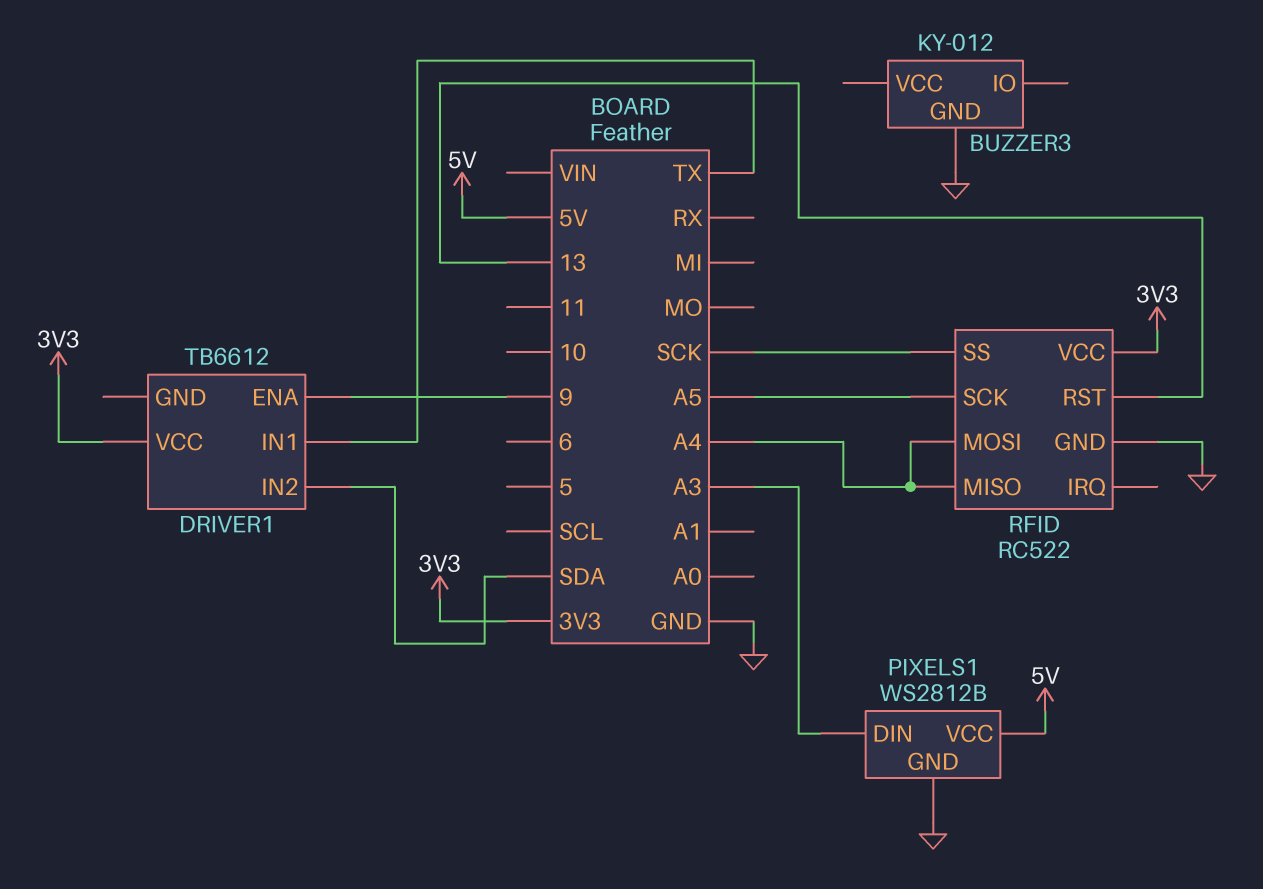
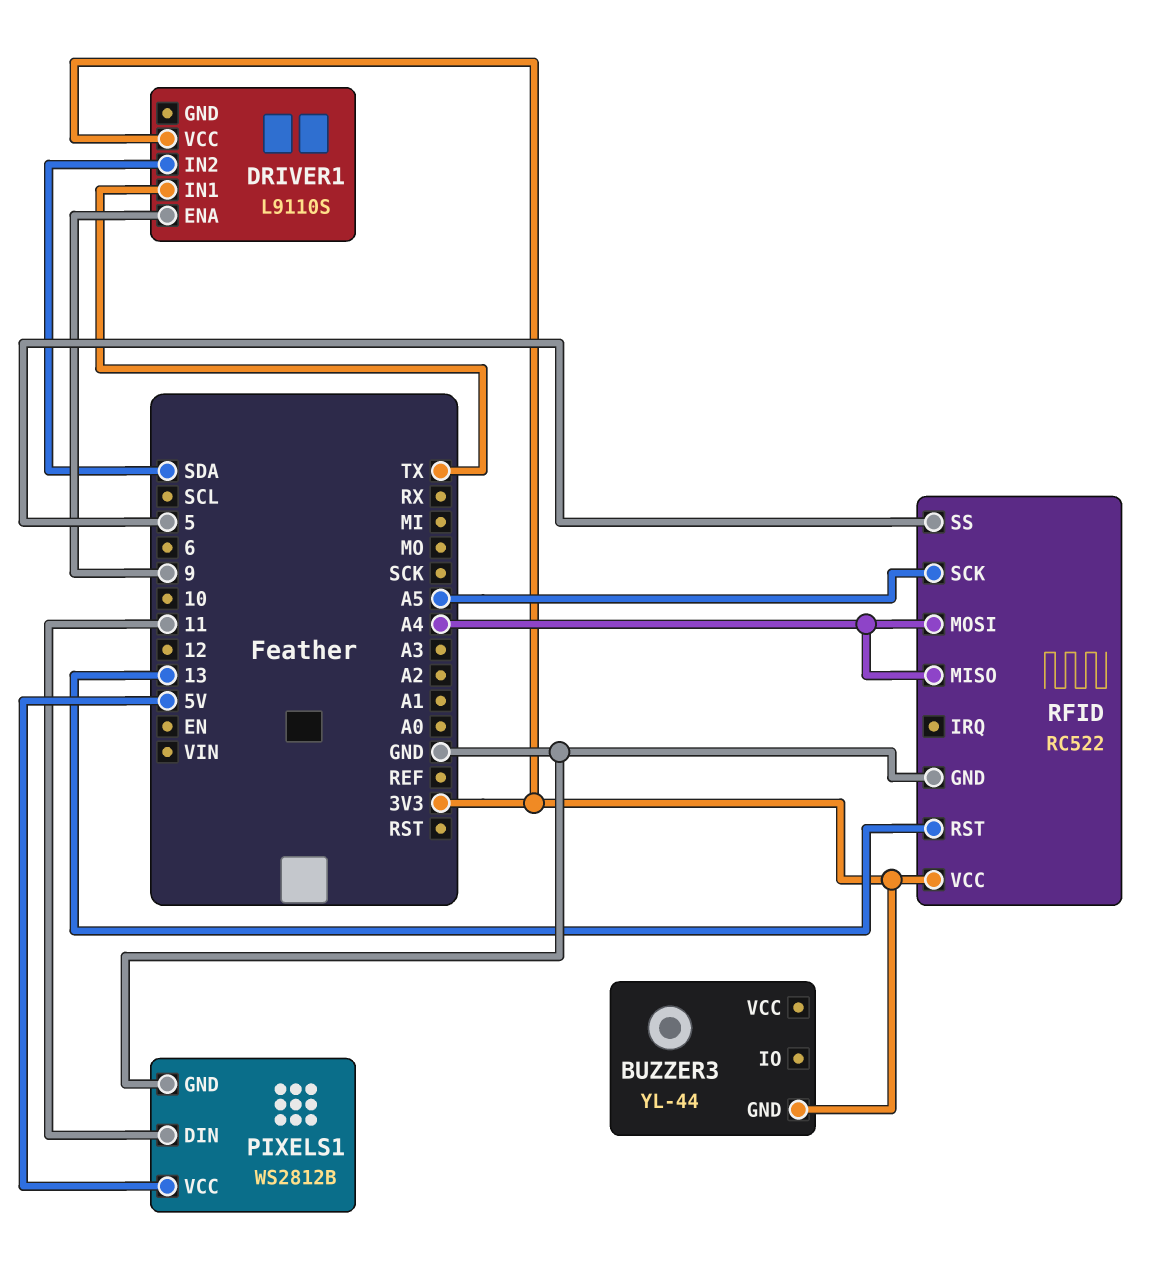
BUZZER3: KY-012 -> YL-44
BUZZER3 pin GND: GND -> 3V3
DRIVER1: TB6612 -> L9110S
PIXELS1 pin DIN: A3 -> 11
RFID pin SS: SCK -> 5

